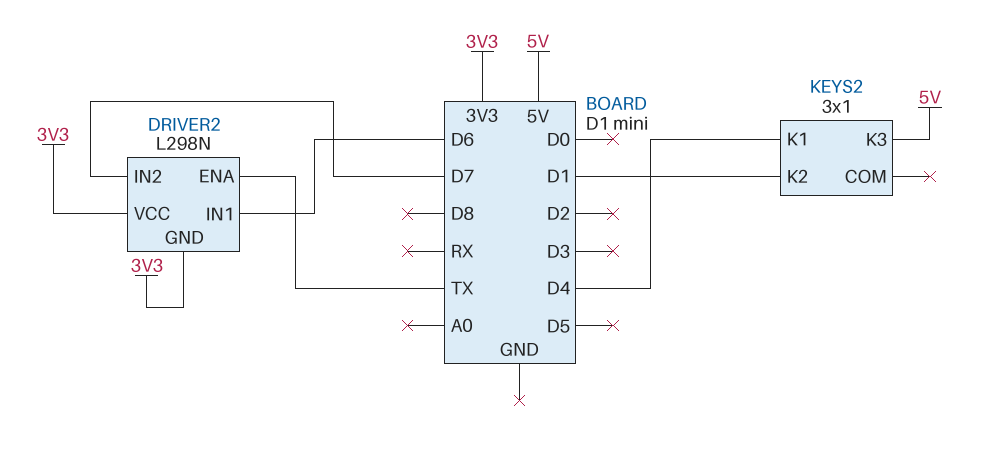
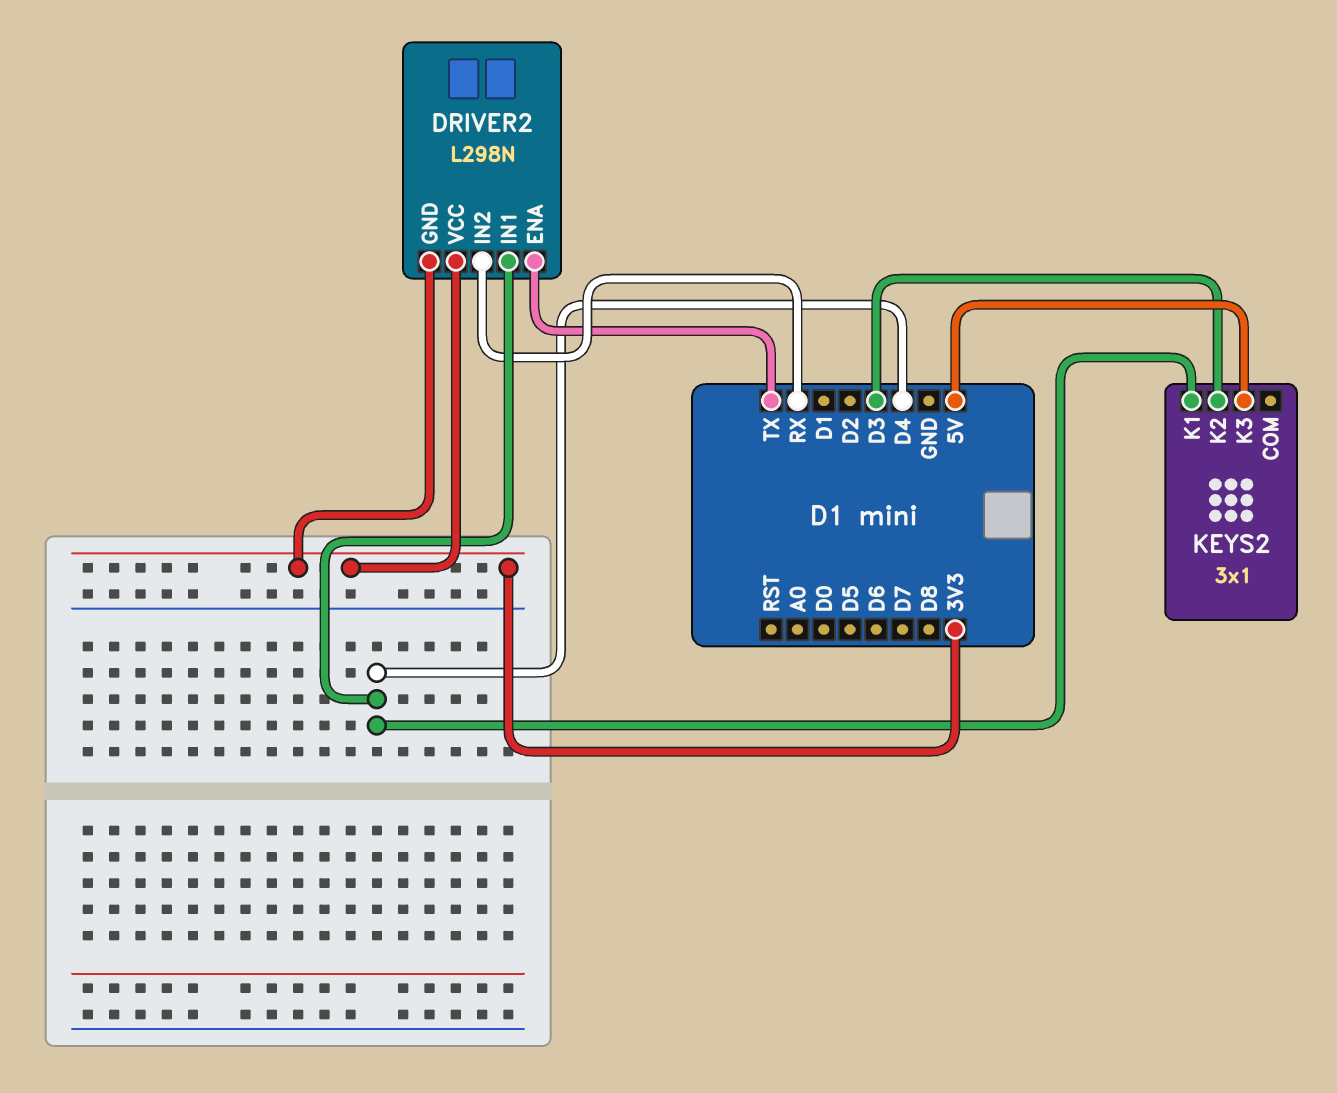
DRIVER2 pin IN1: D6 -> D4
DRIVER2 pin IN2: D7 -> RX
KEYS2 pin K2: D1 -> D3

